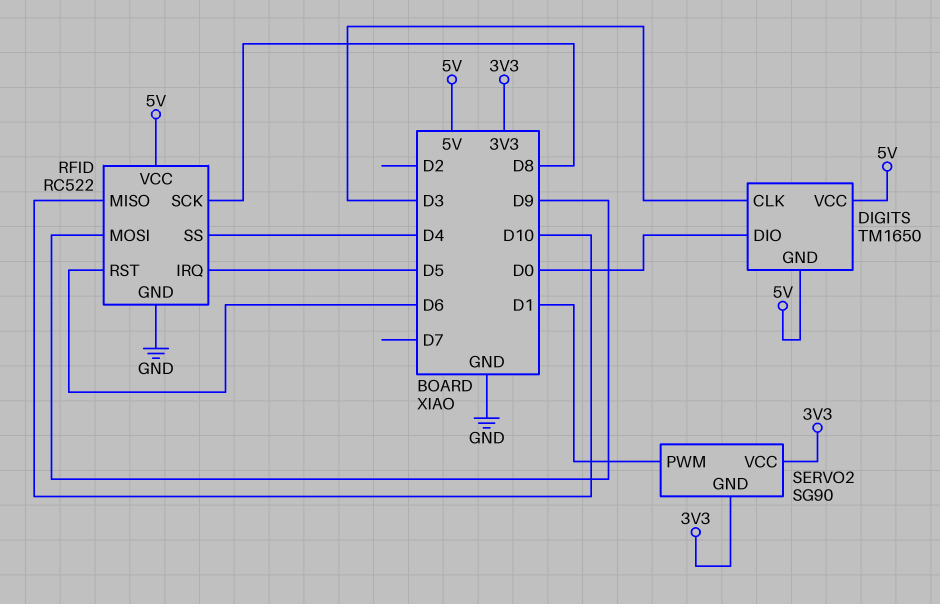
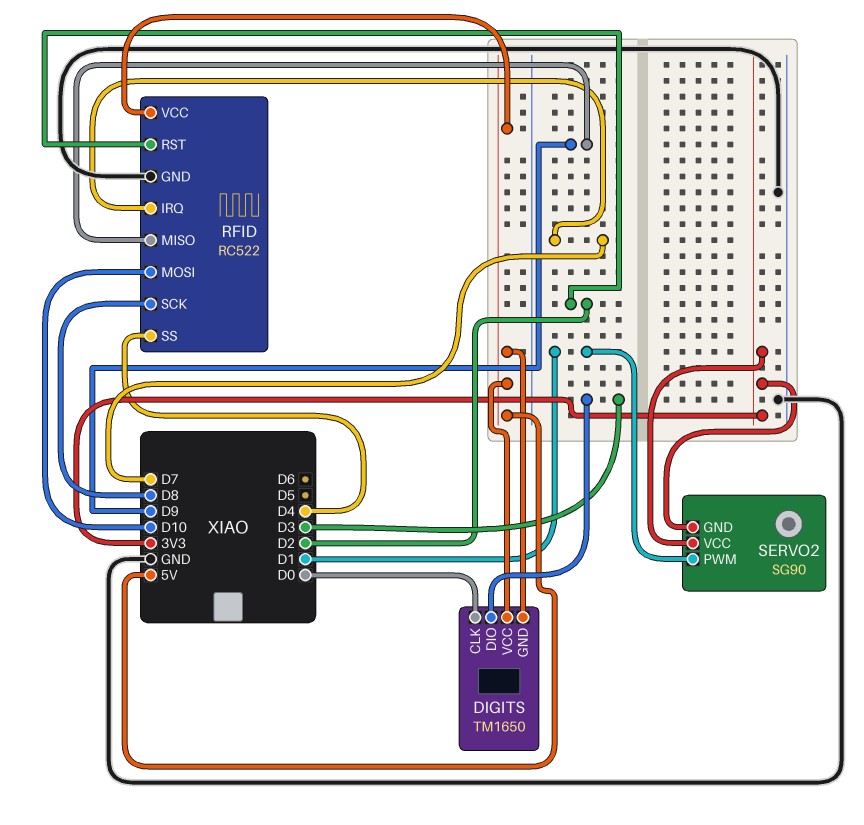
DIGITS pin CLK: D3 -> D0
DIGITS pin DIO: D0 -> D3
RFID pin IRQ: D5 -> D7
RFID pin MISO: D10 -> D9
RFID pin MOSI: D9 -> D10
RFID pin RST: D6 -> D2

